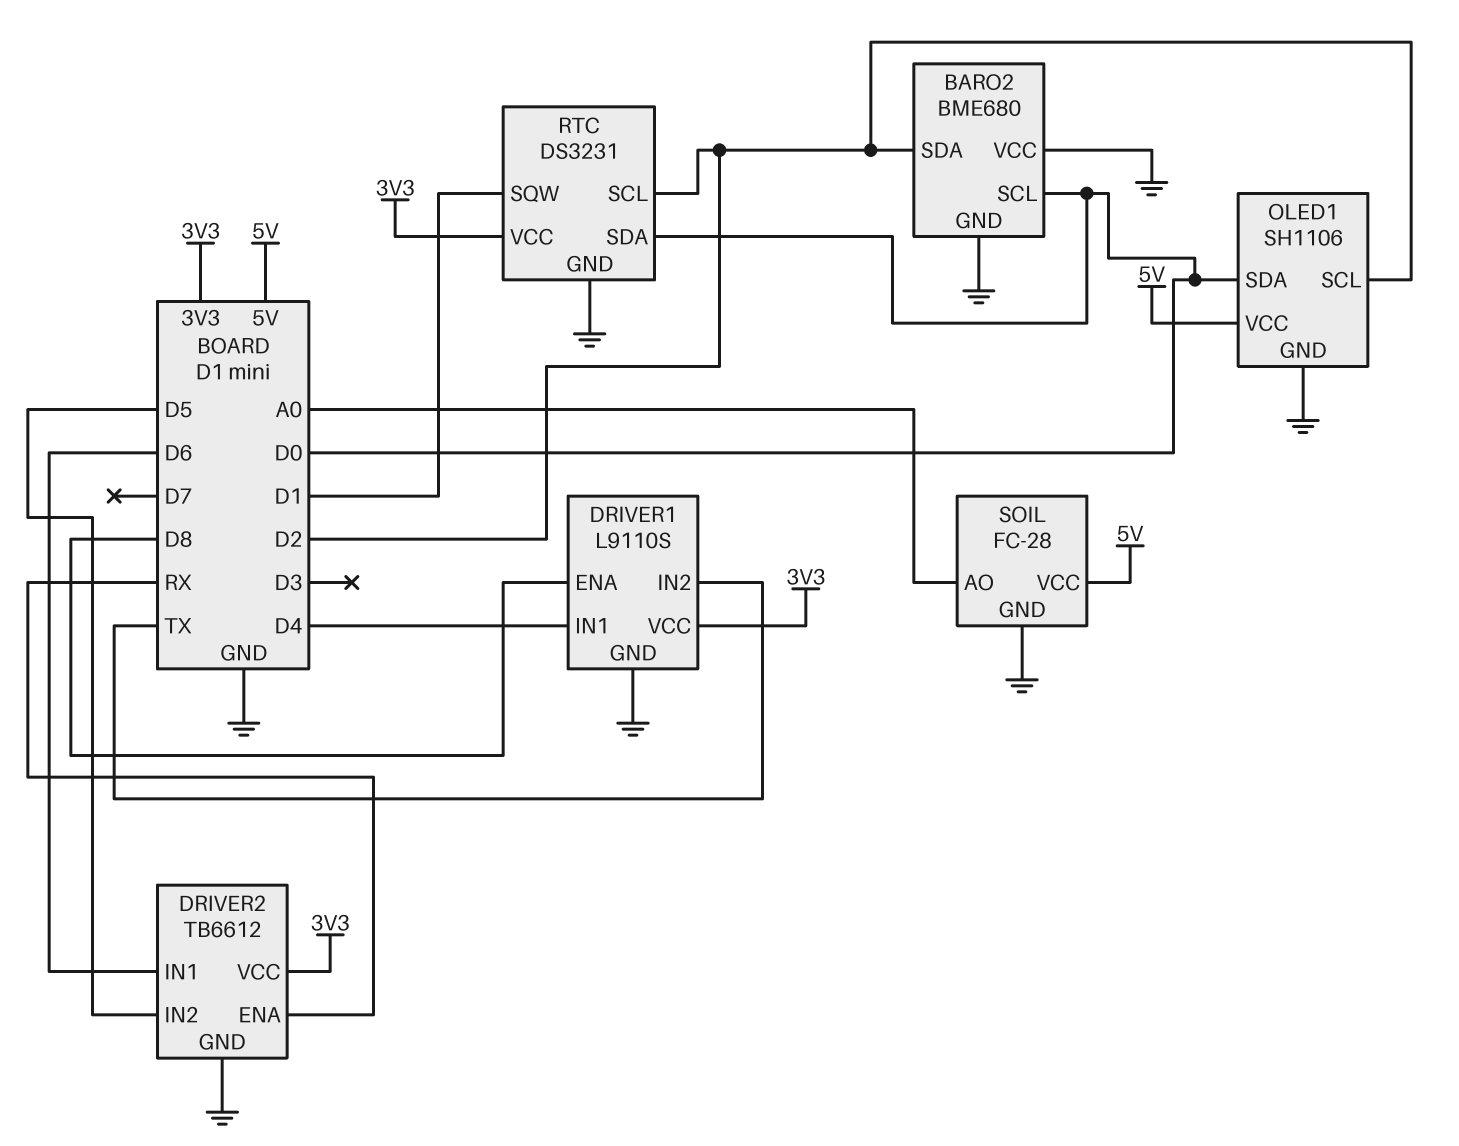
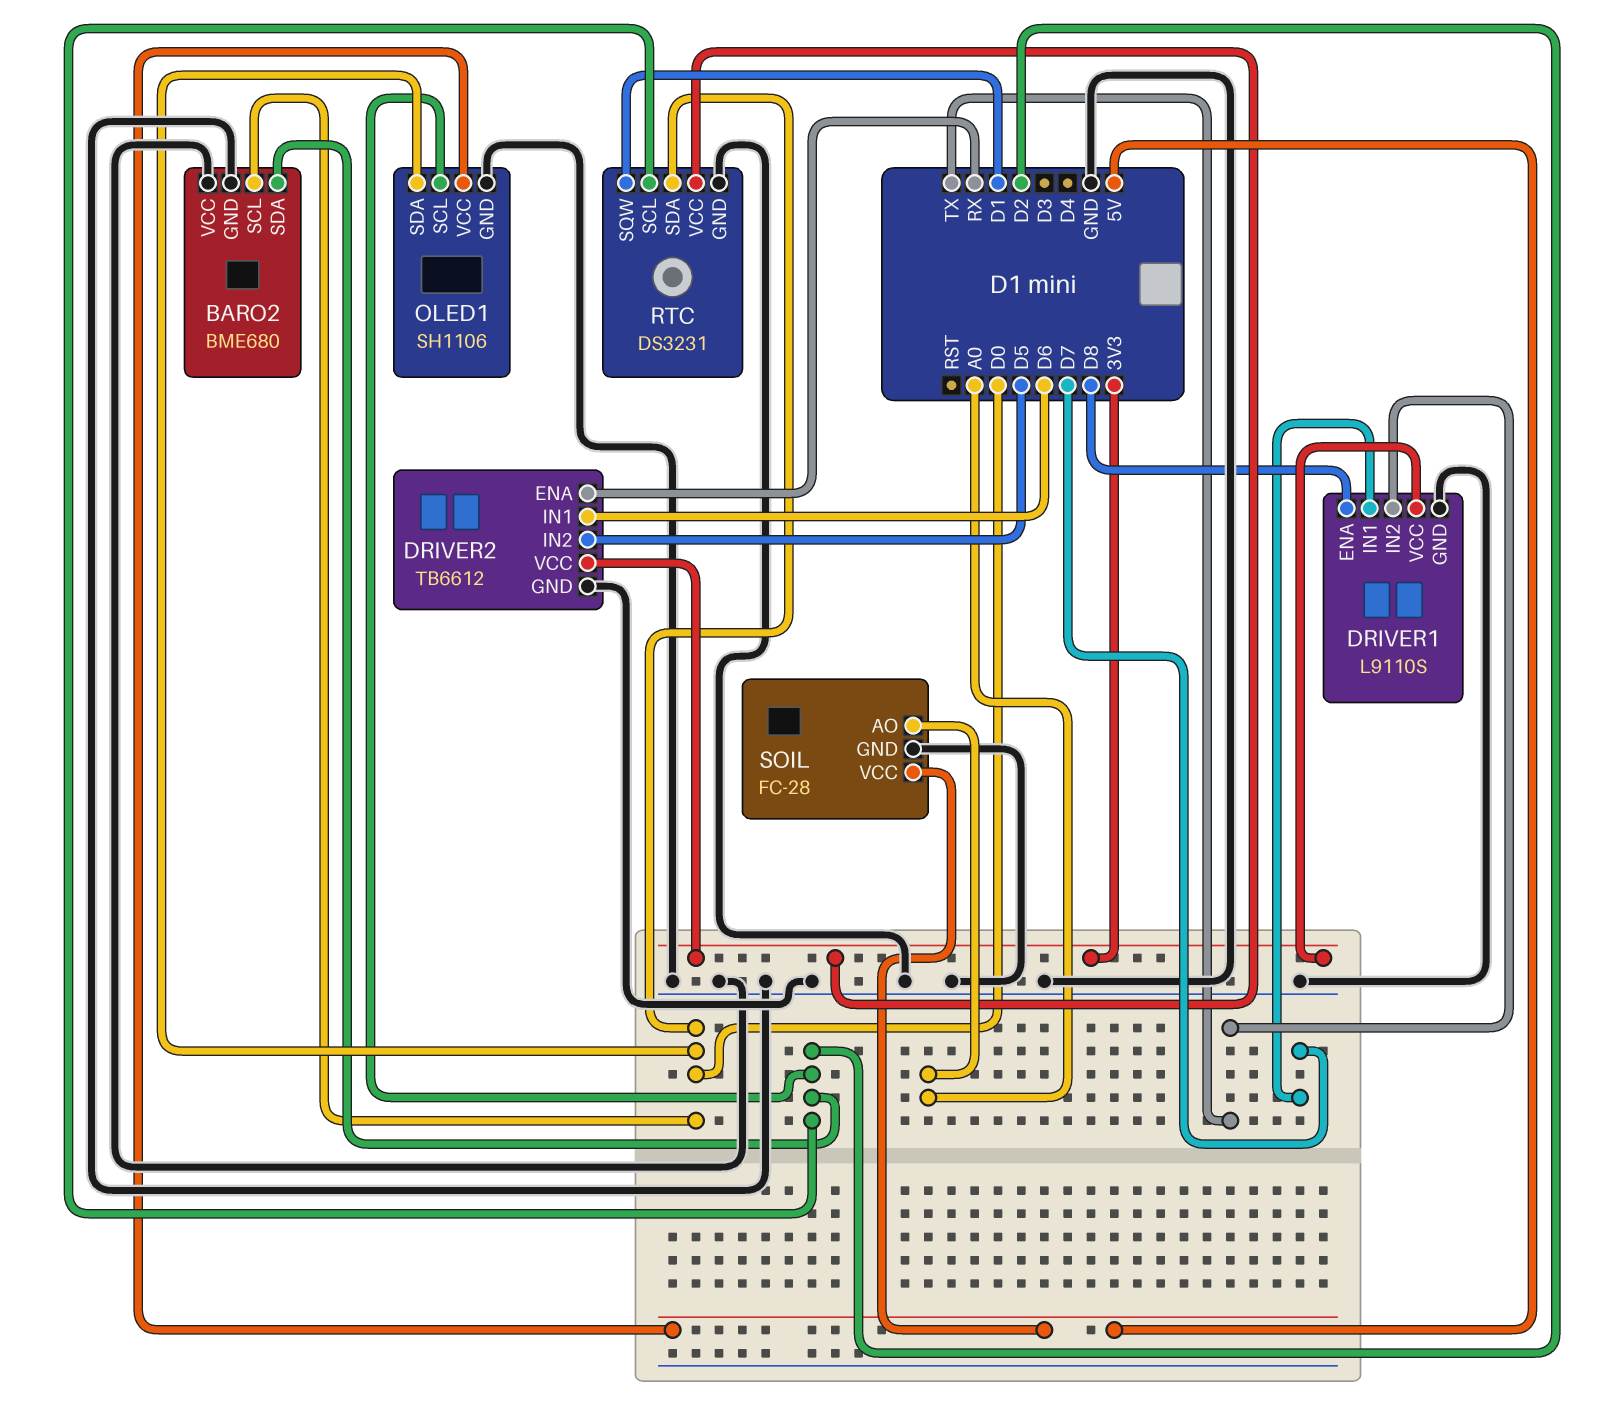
DRIVER1 pin IN1: D4 -> D7

